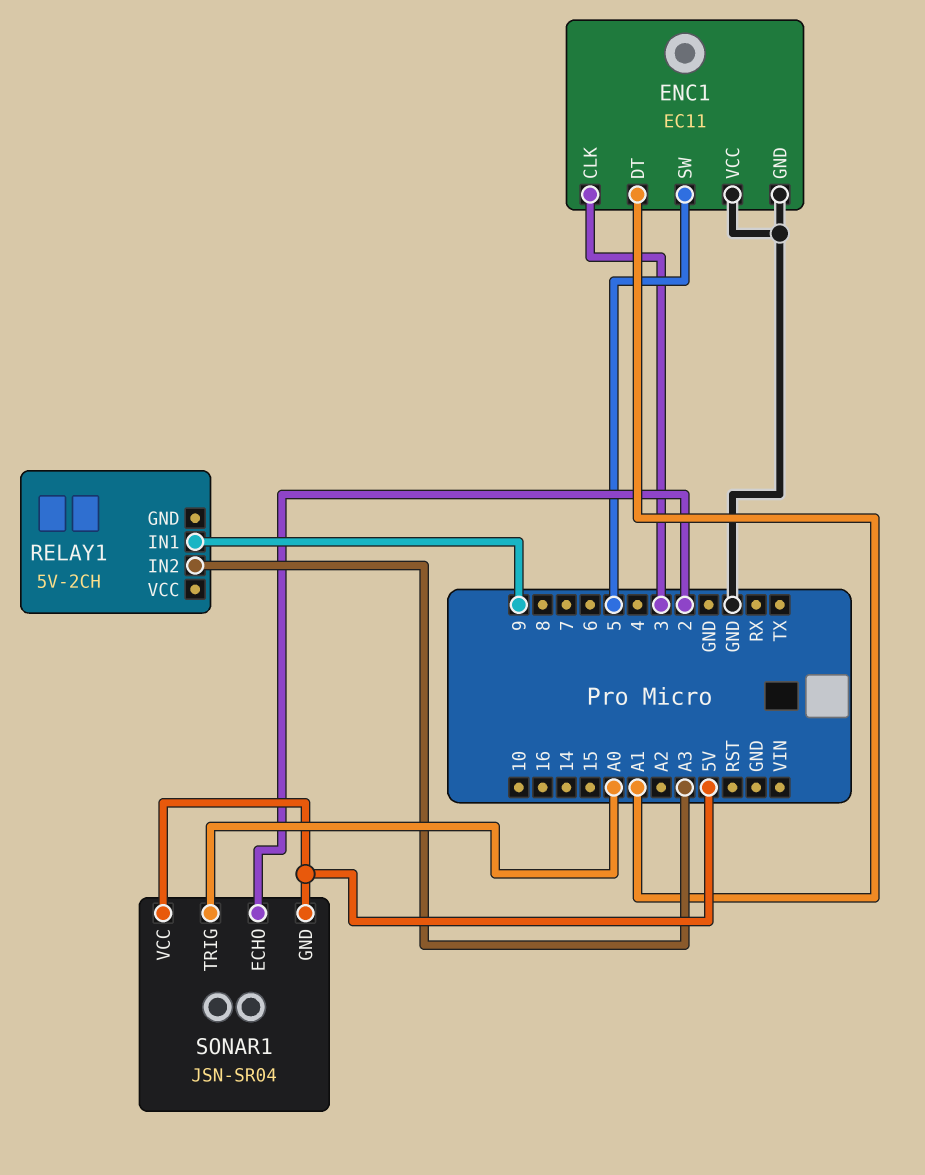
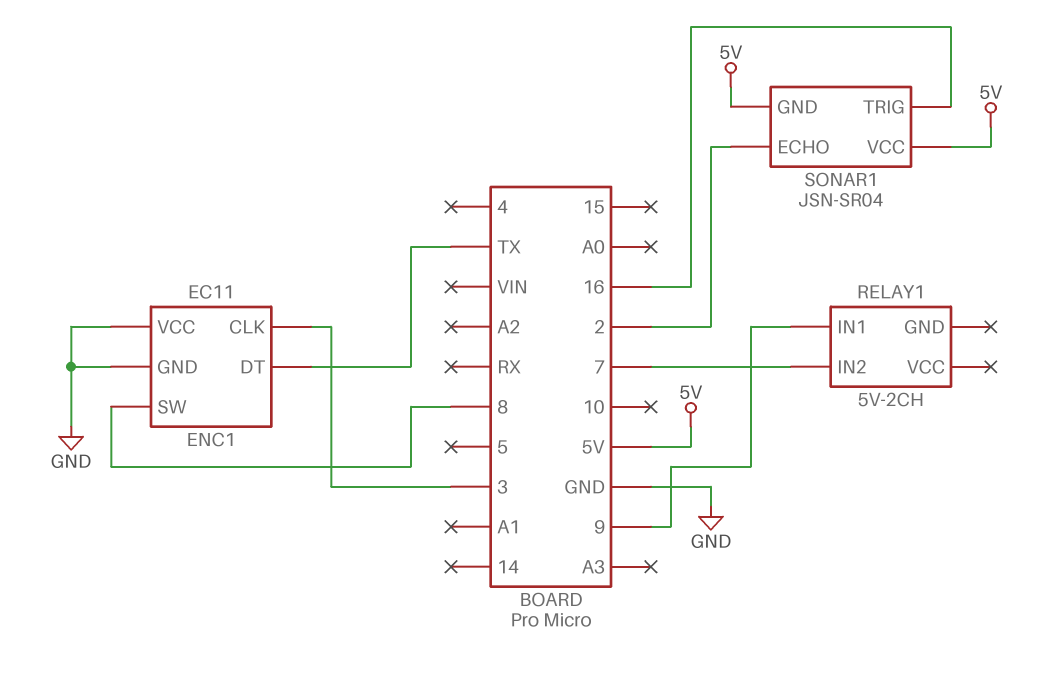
ENC1 pin DT: A1 -> TX
ENC1 pin SW: 5 -> 8
RELAY1 pin IN2: A3 -> 7
SONAR1 pin TRIG: A0 -> 16

